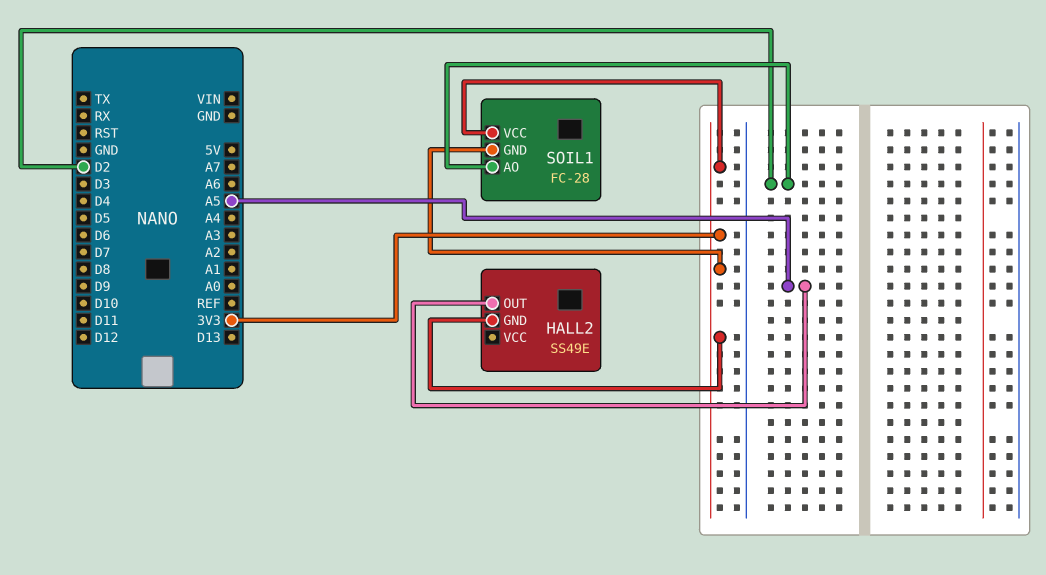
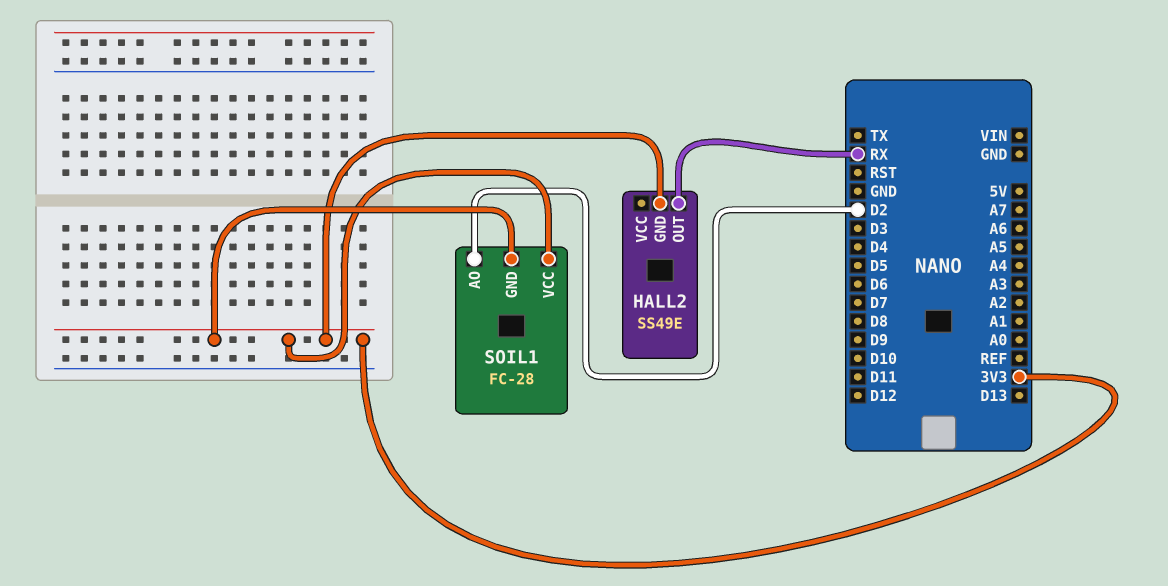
HALL2 pin OUT: A5 -> RX

